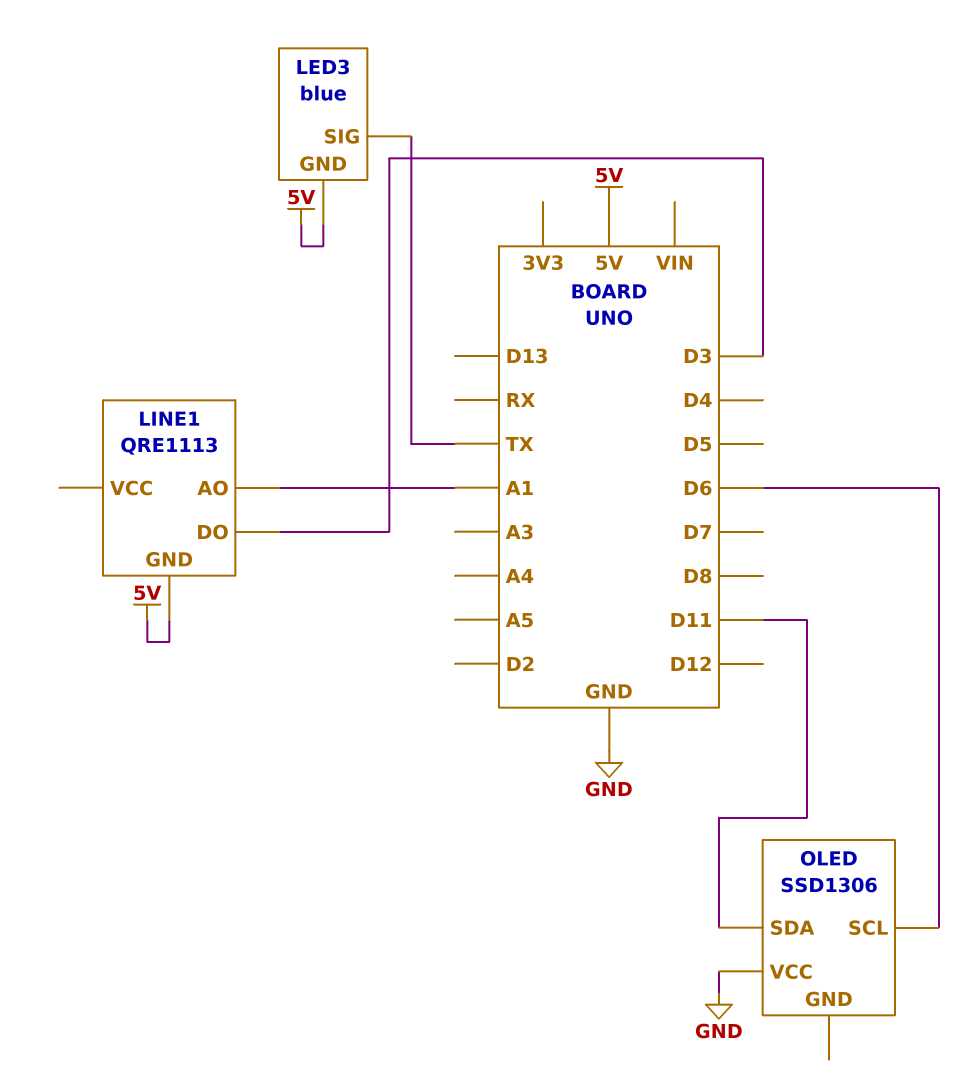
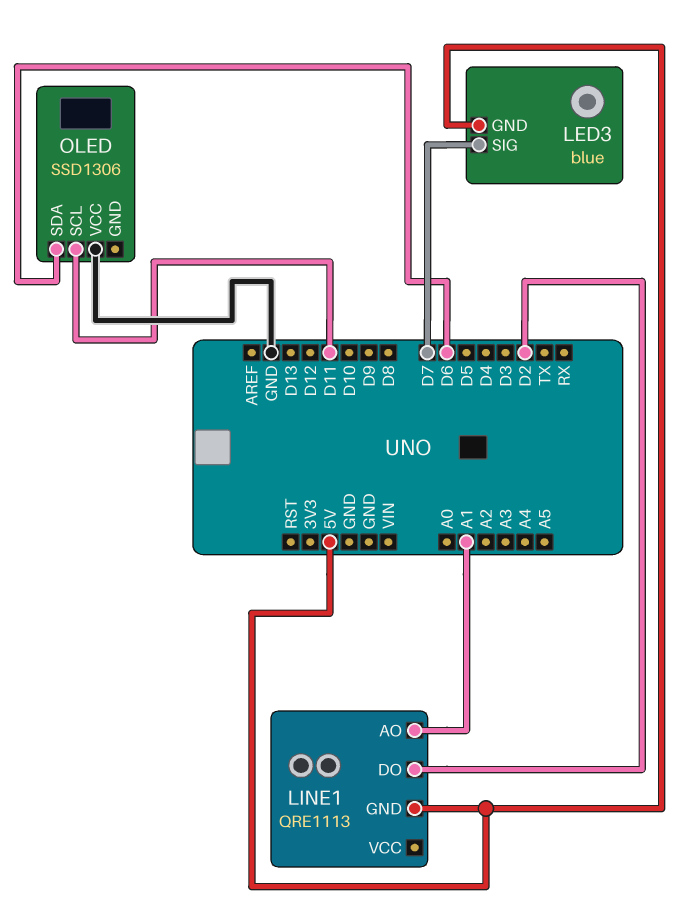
LED3 pin SIG: TX -> D7
LINE1 pin DO: D3 -> D2
OLED pin SCL: D6 -> D11
OLED pin SDA: D11 -> D6

